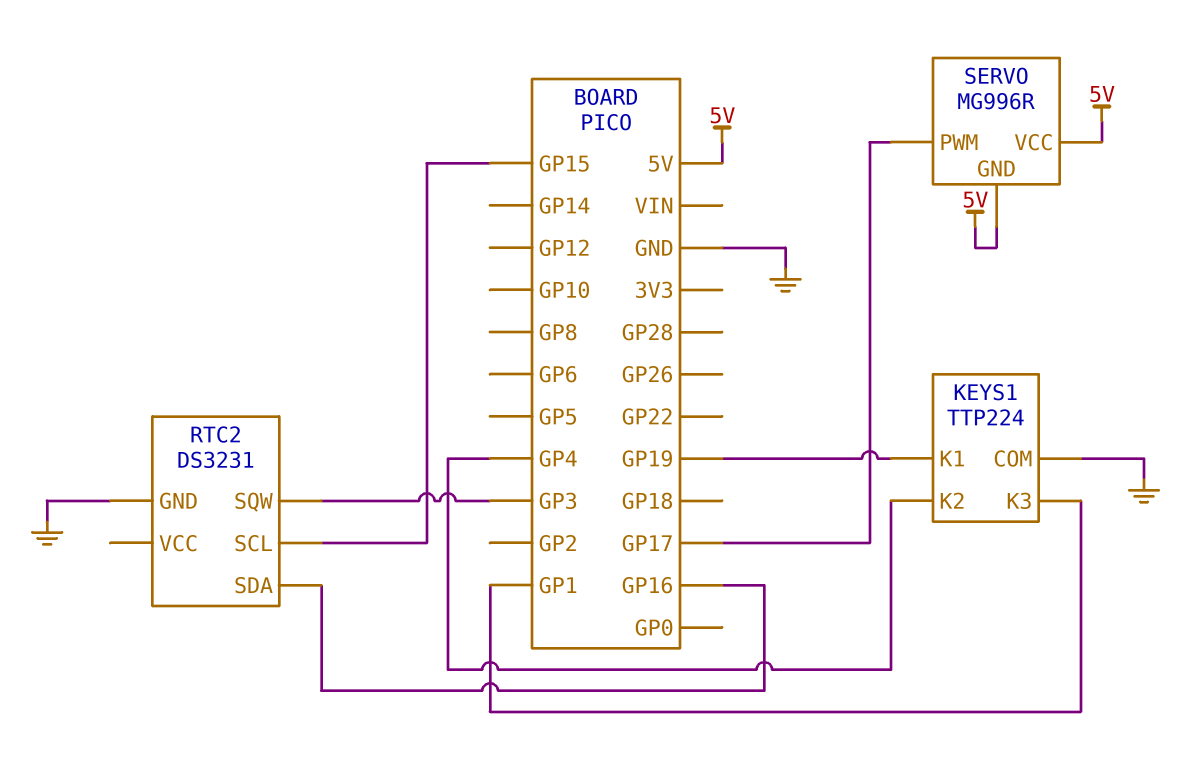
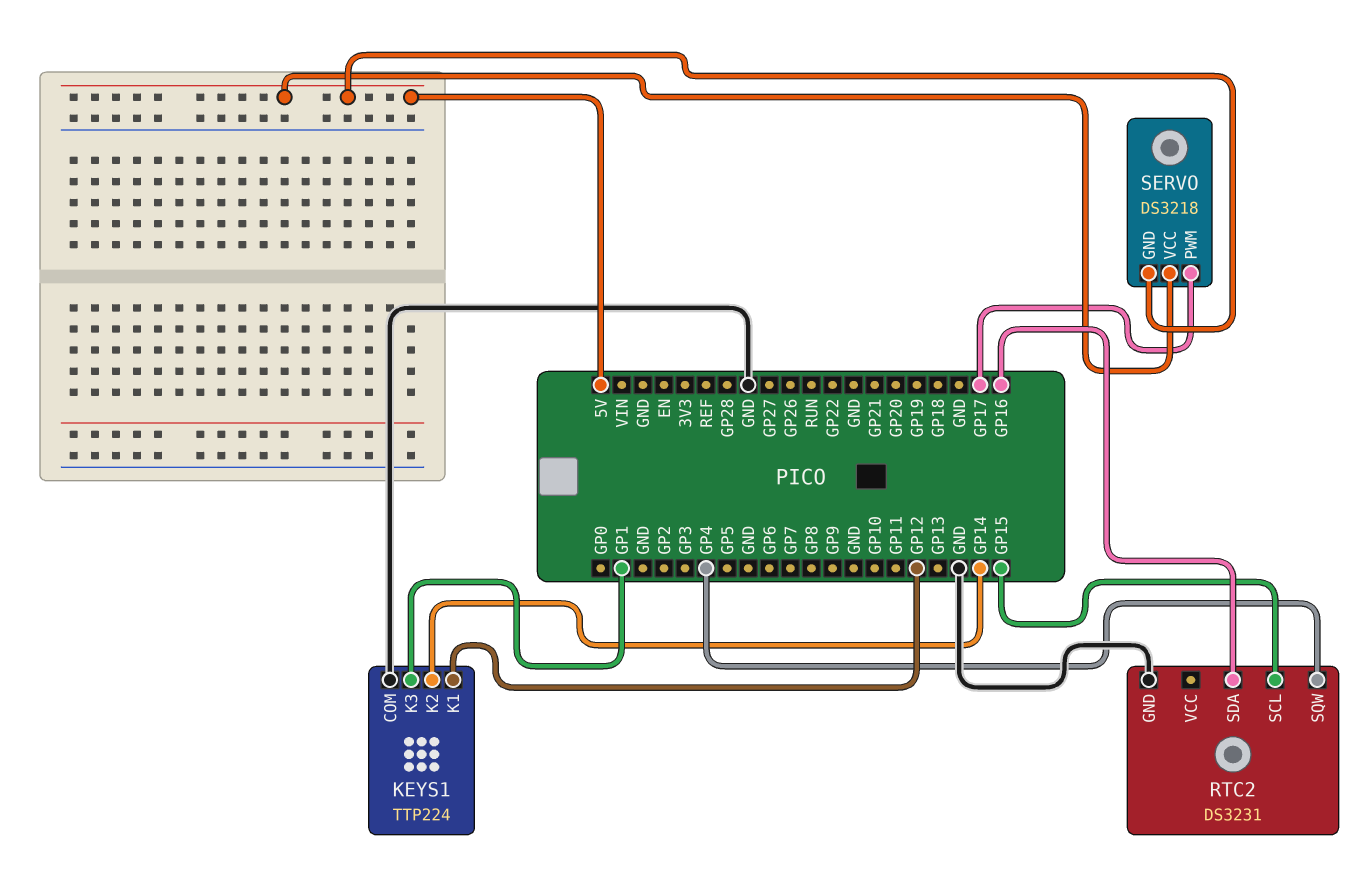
KEYS1 pin K1: GP19 -> GP12
KEYS1 pin K2: GP4 -> GP14
RTC2 pin SQW: GP3 -> GP4
SERVO: MG996R -> DS3218

